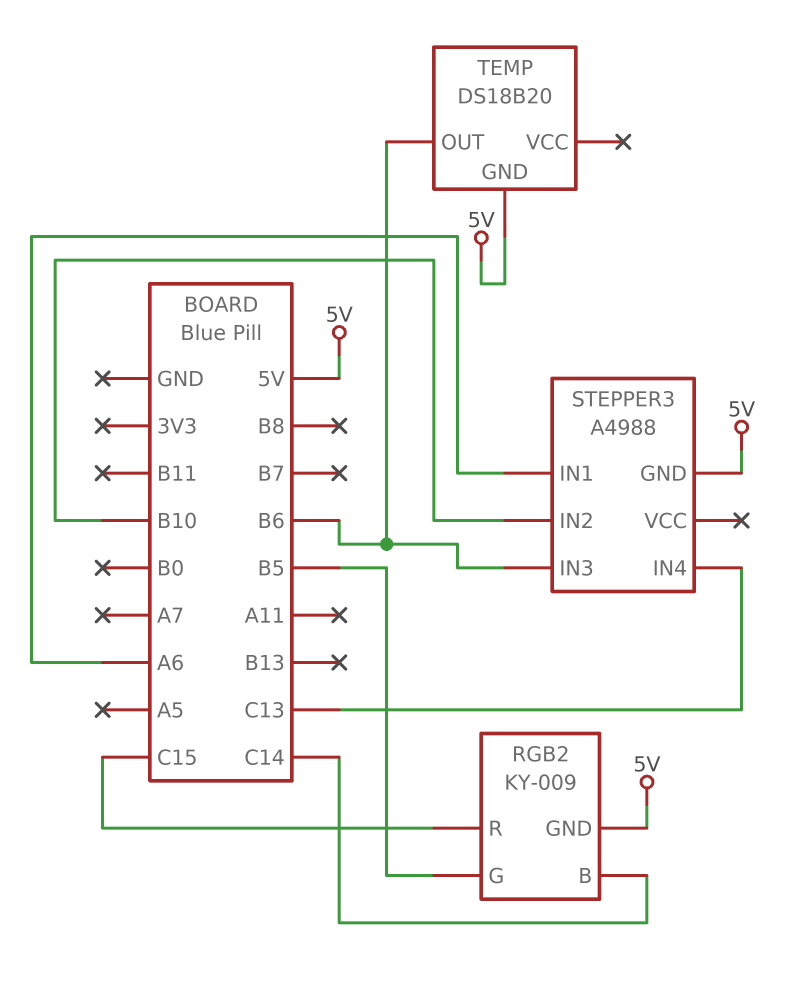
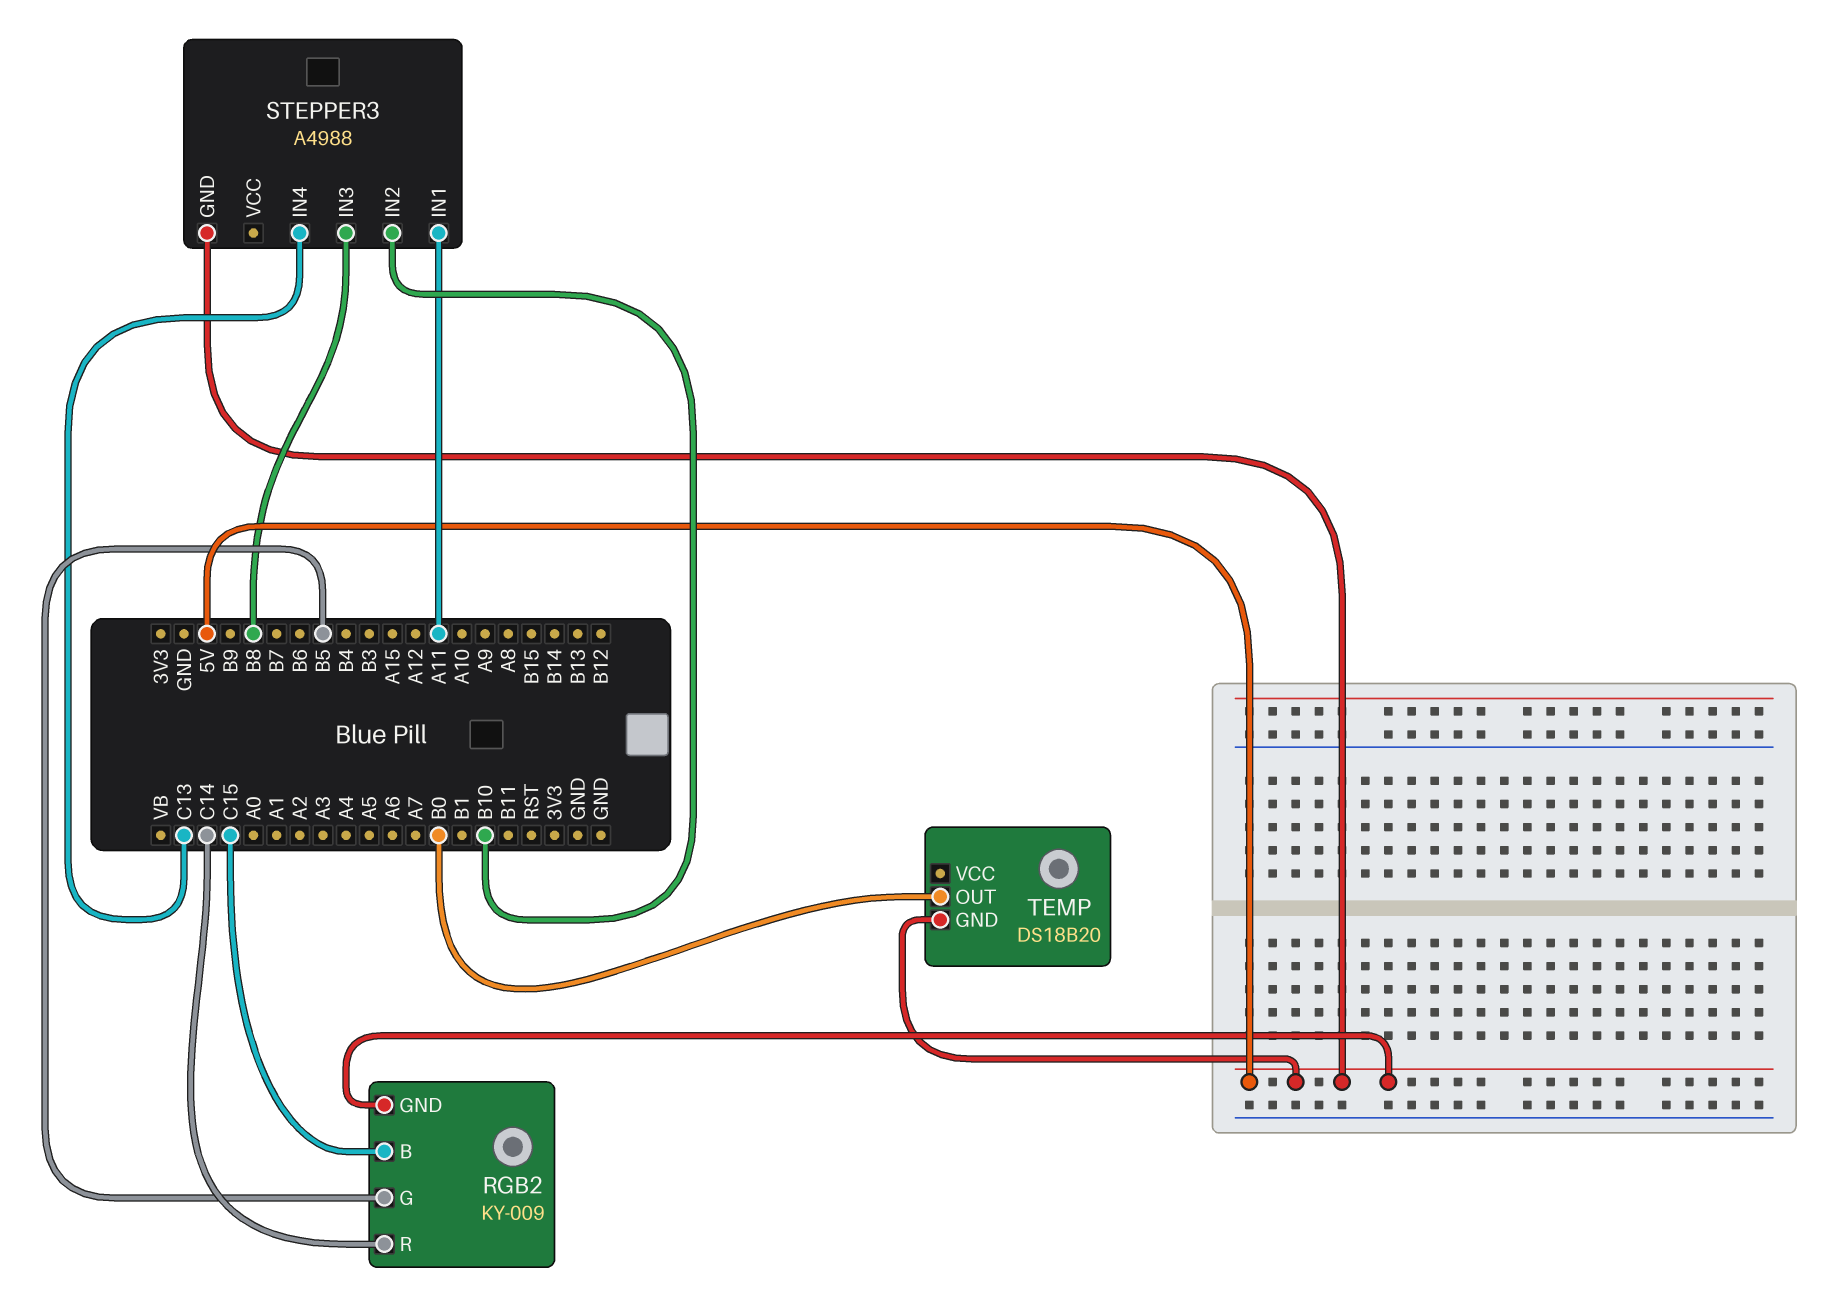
RGB2 pin B: C14 -> C15
RGB2 pin R: C15 -> C14
STEPPER3 pin IN1: A6 -> A11
STEPPER3 pin IN3: B6 -> B8
TEMP pin OUT: B6 -> B0

